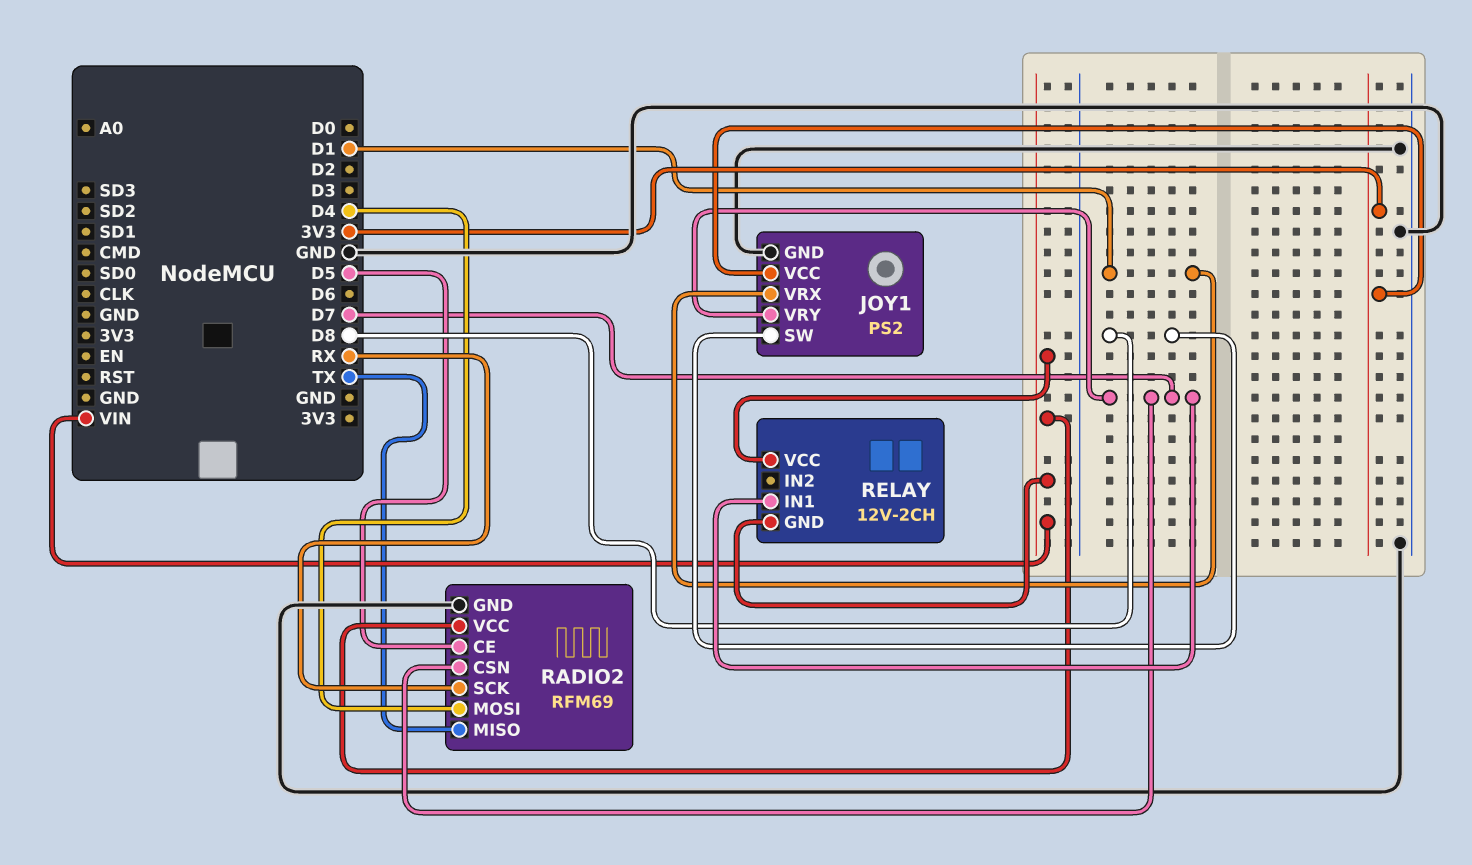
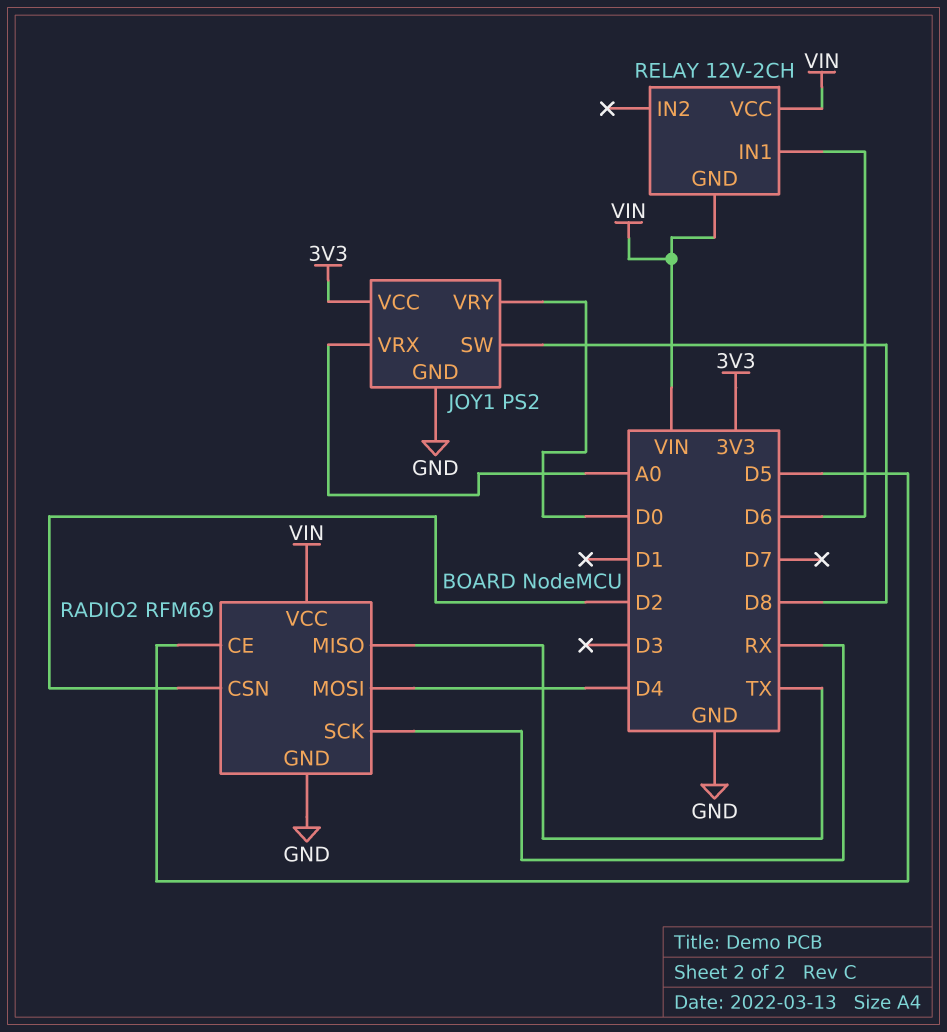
JOY1 pin VRX: D1 -> A0
JOY1 pin VRY: D7 -> D0
RADIO2 pin CSN: D7 -> D2
RELAY pin IN1: D7 -> D6

